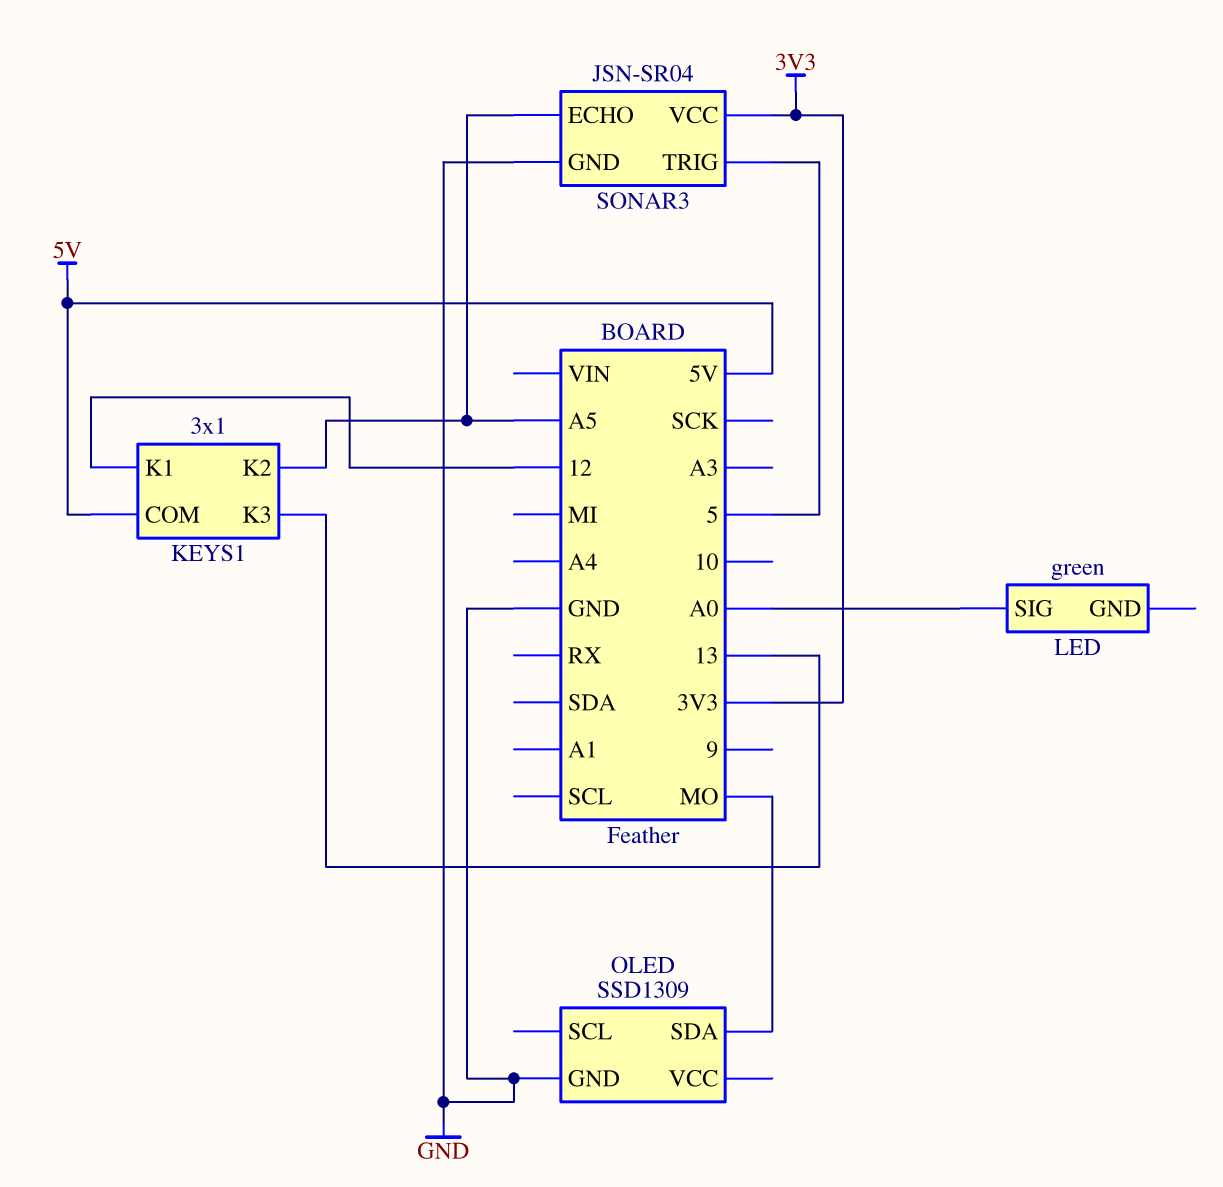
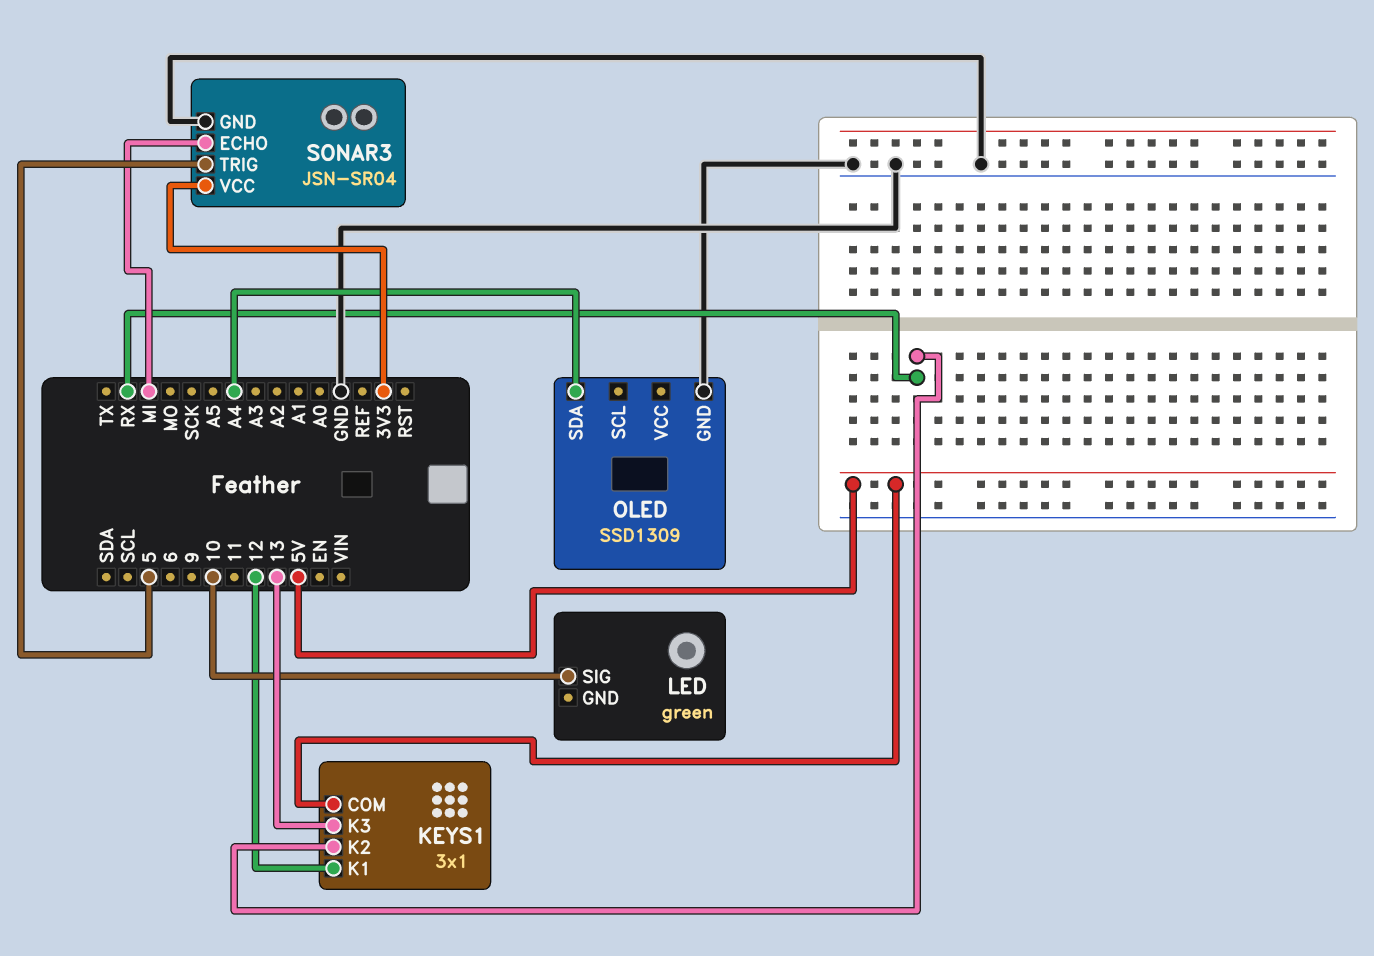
KEYS1 pin K2: A5 -> RX
LED pin SIG: A0 -> 10
OLED pin SDA: MO -> A4
SONAR3 pin ECHO: A5 -> MI

